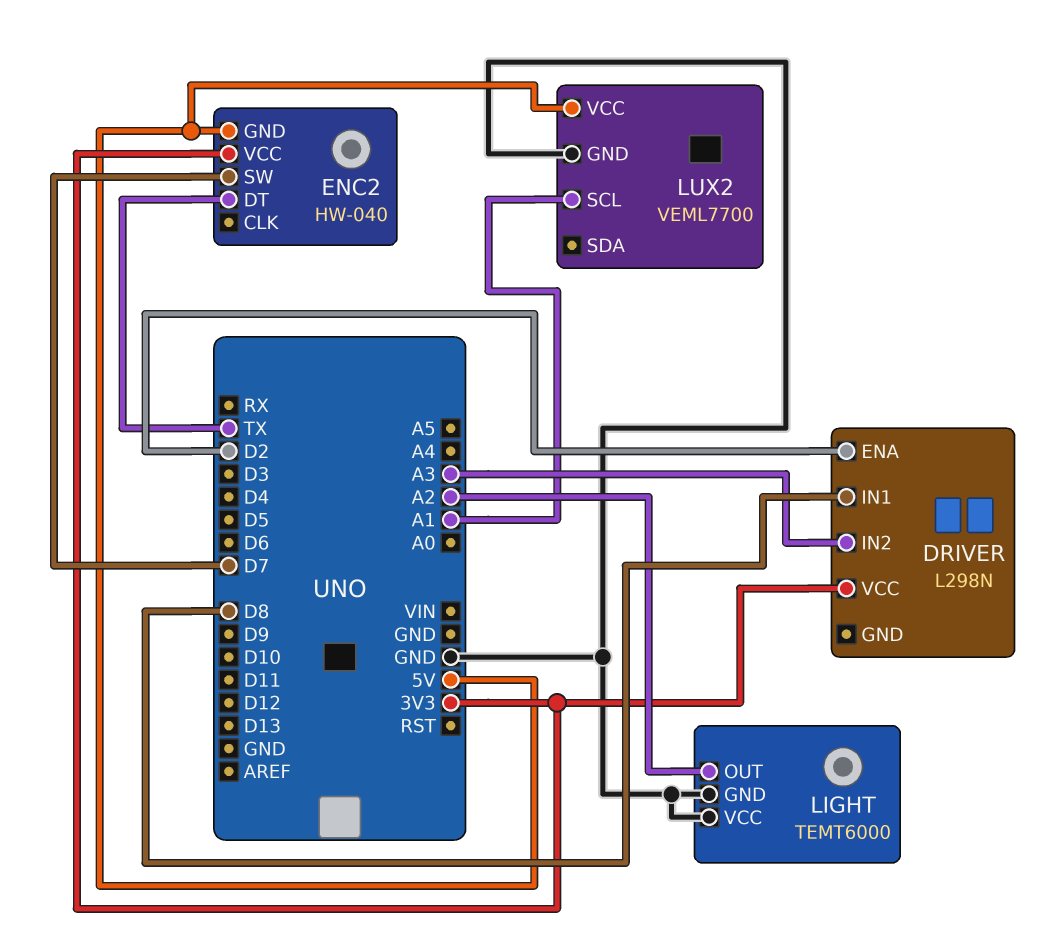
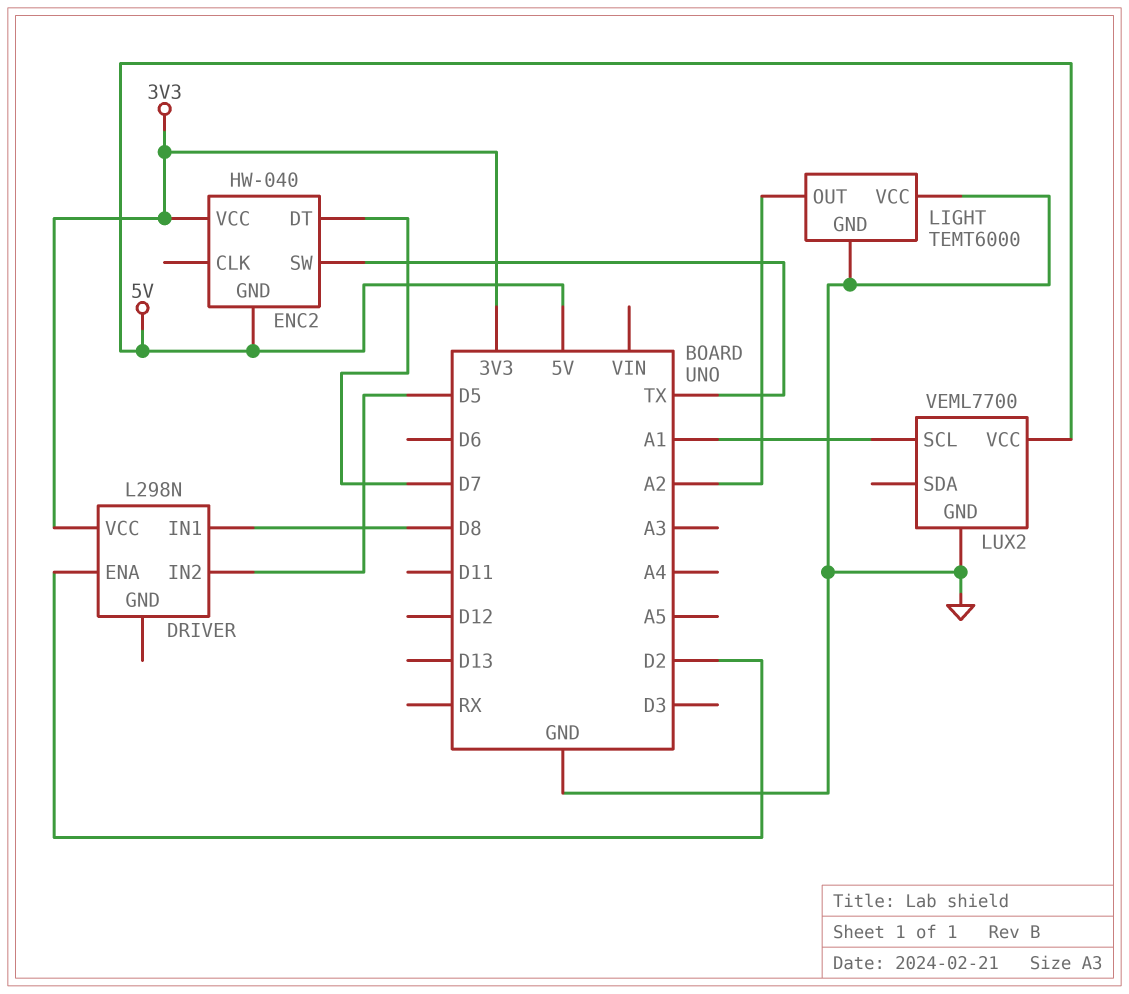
DRIVER pin IN2: A3 -> D5
ENC2 pin DT: TX -> D7
ENC2 pin SW: D7 -> TX

